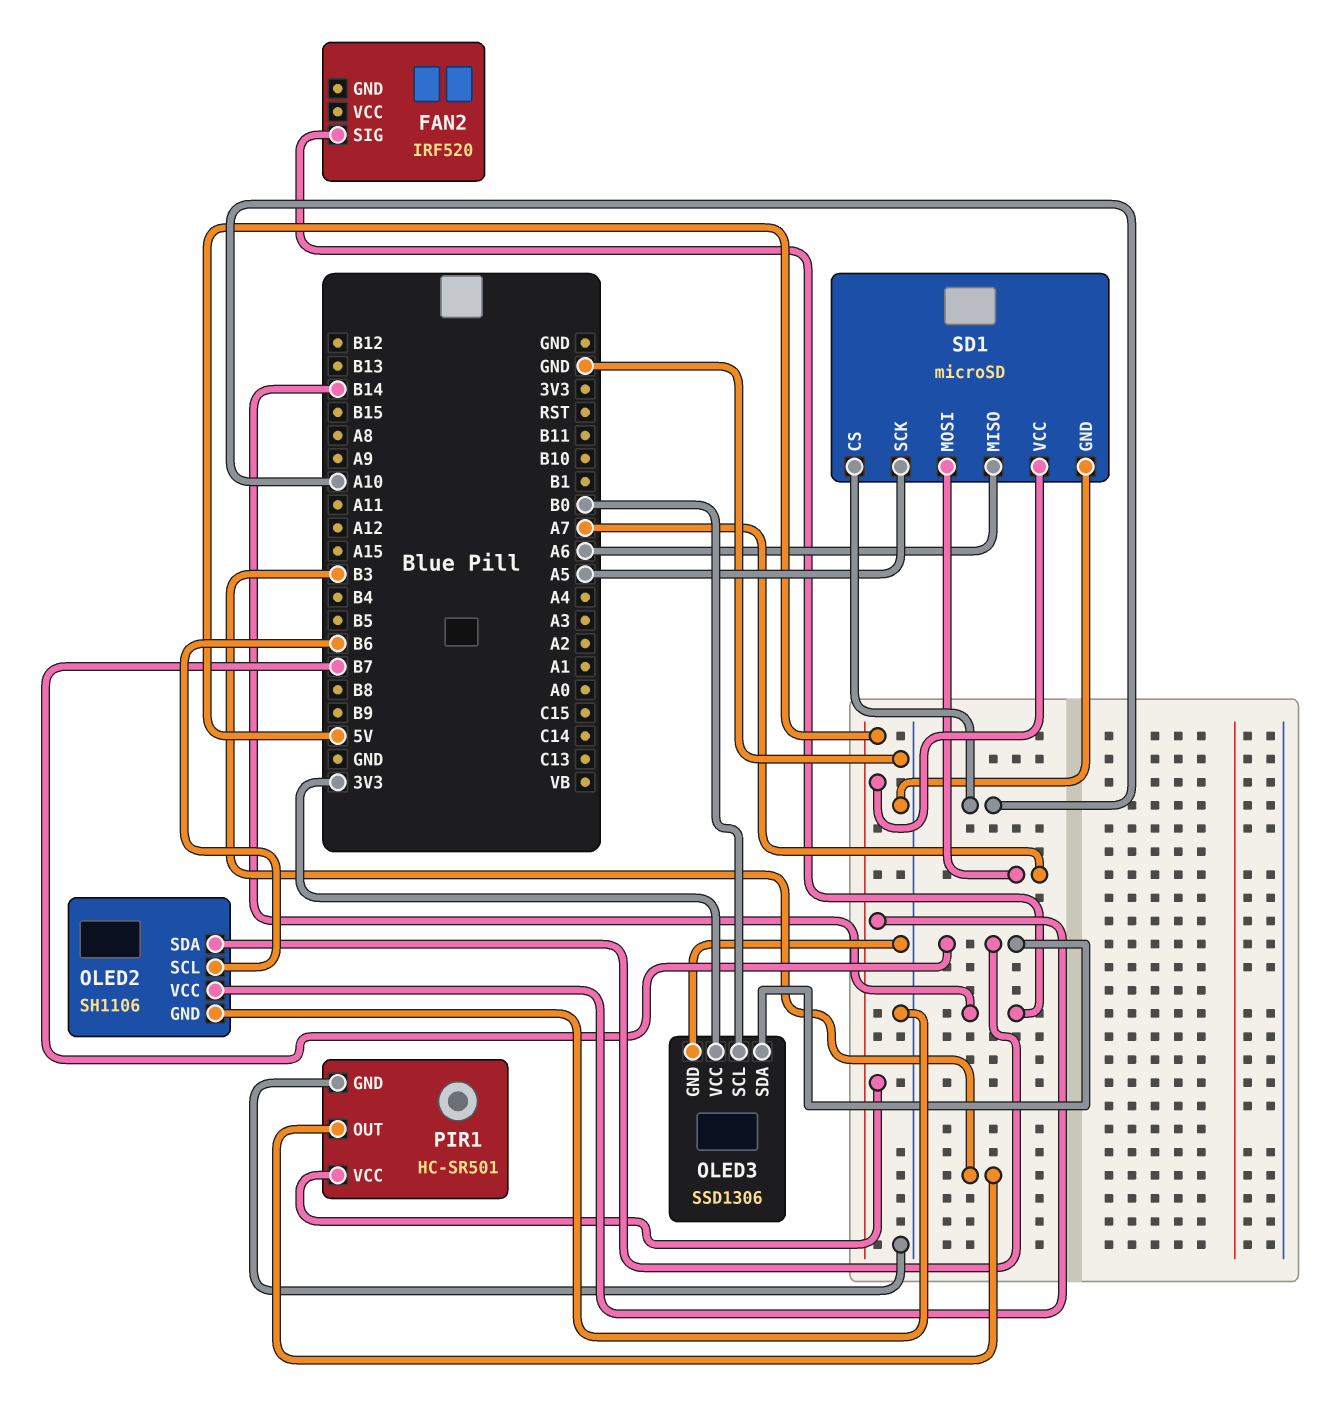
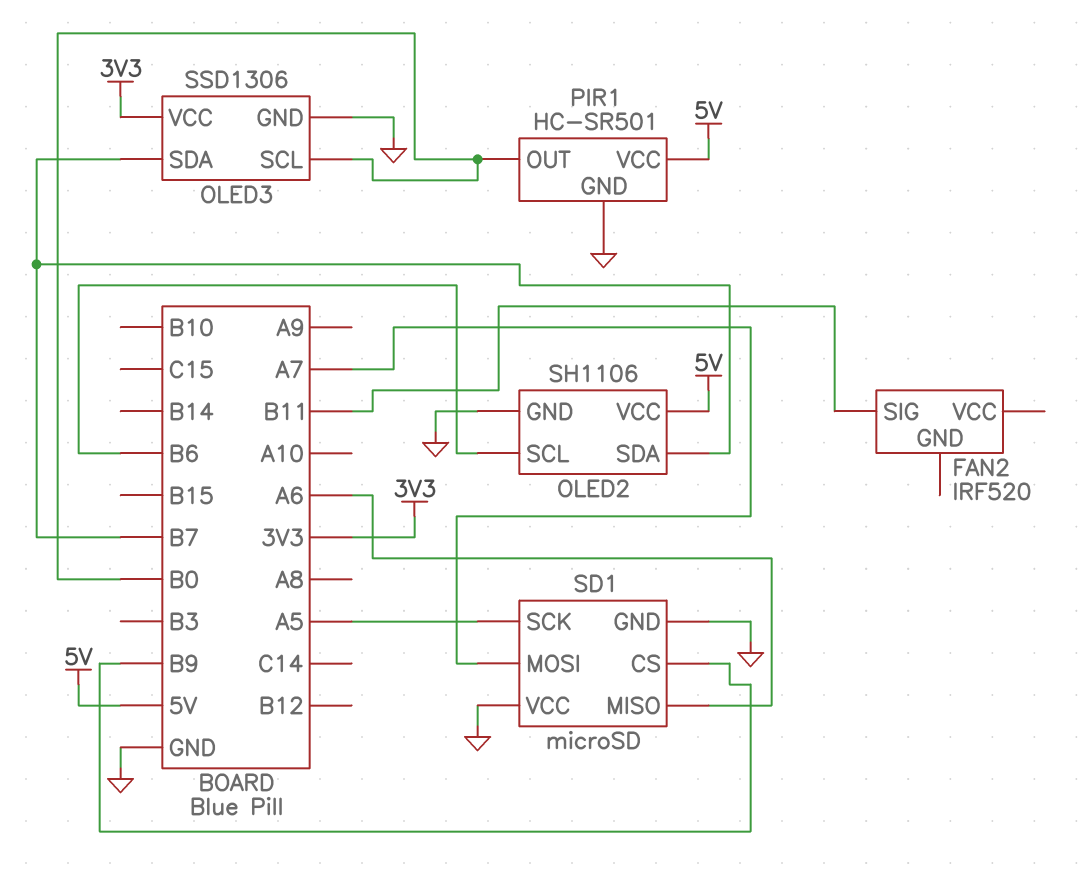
FAN2 pin SIG: B14 -> B11
PIR1 pin OUT: B3 -> B0
SD1 pin CS: A10 -> B9
SD1 pin VCC: 5V -> GND

